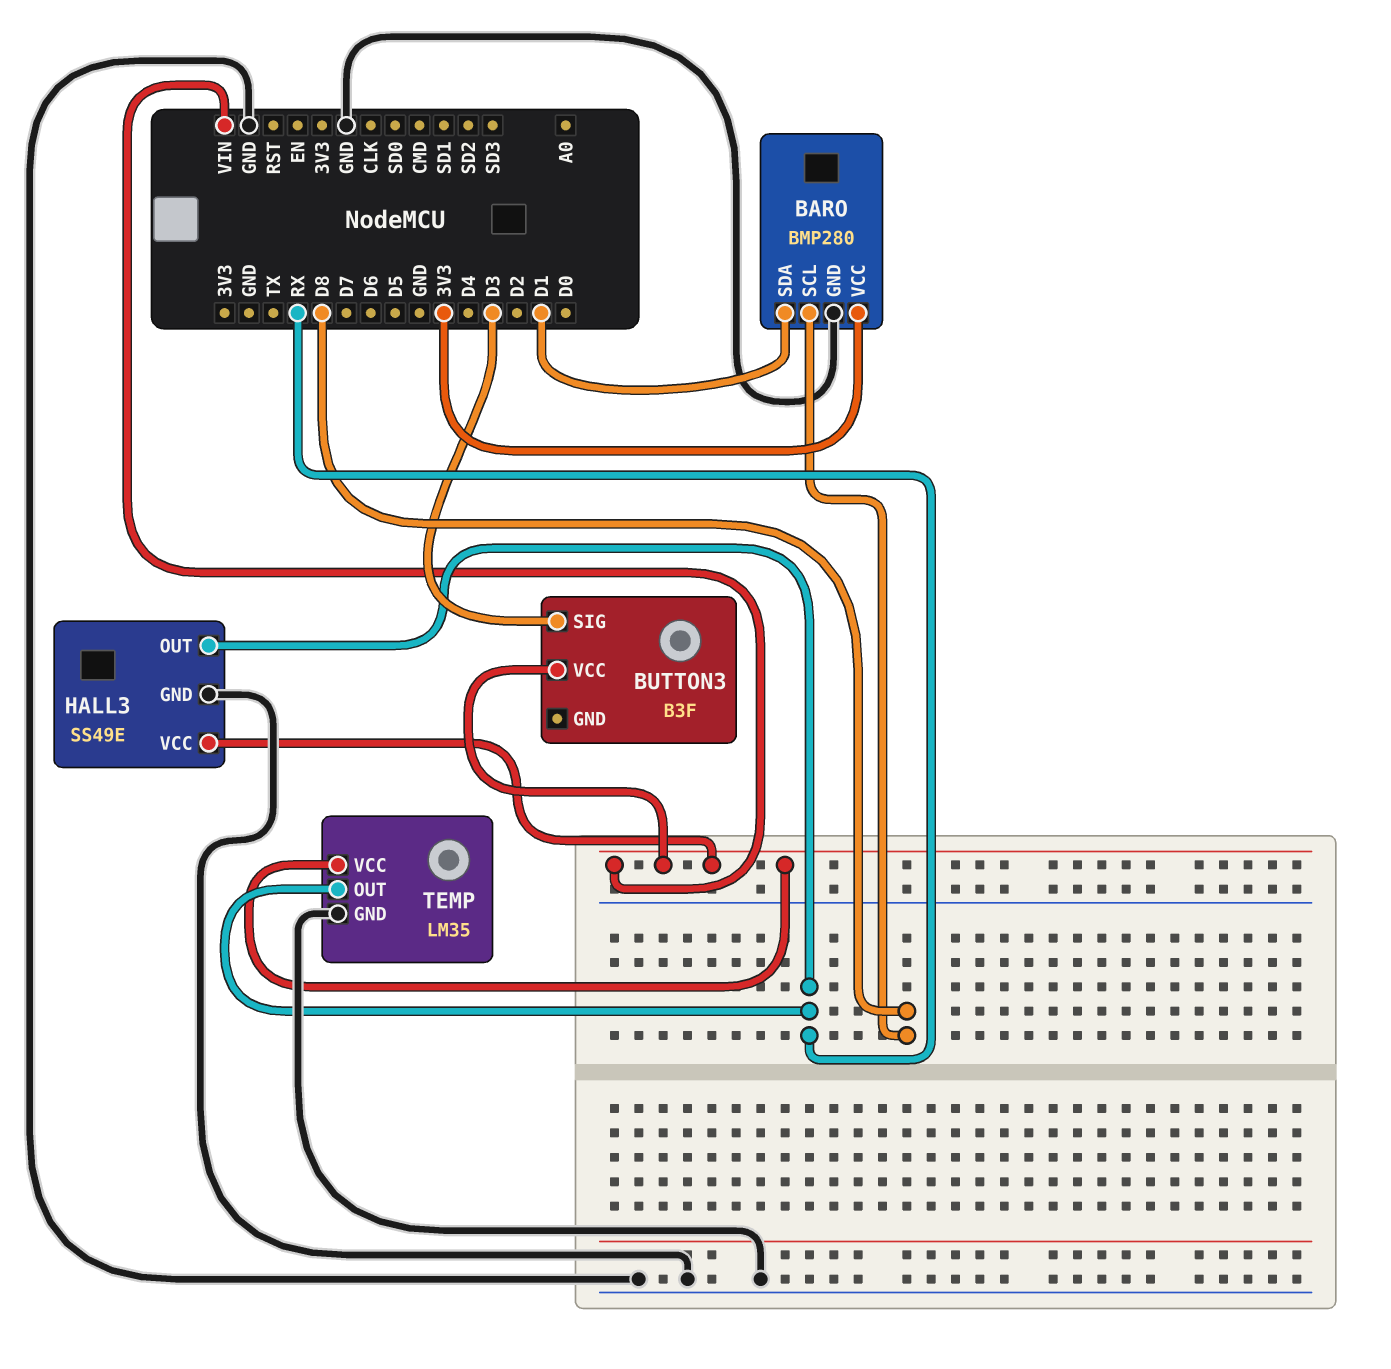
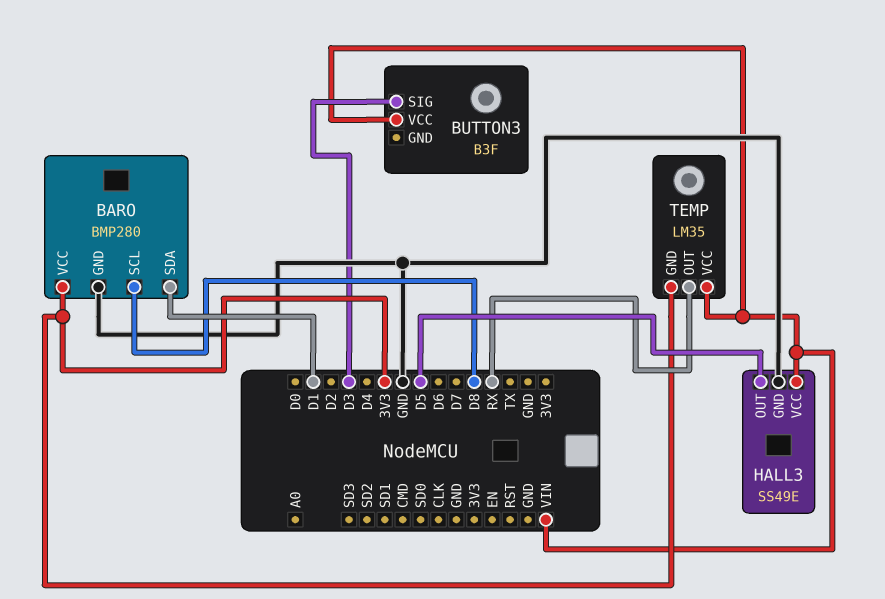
HALL3 pin OUT: RX -> D5
TEMP pin GND: GND -> 3V3

